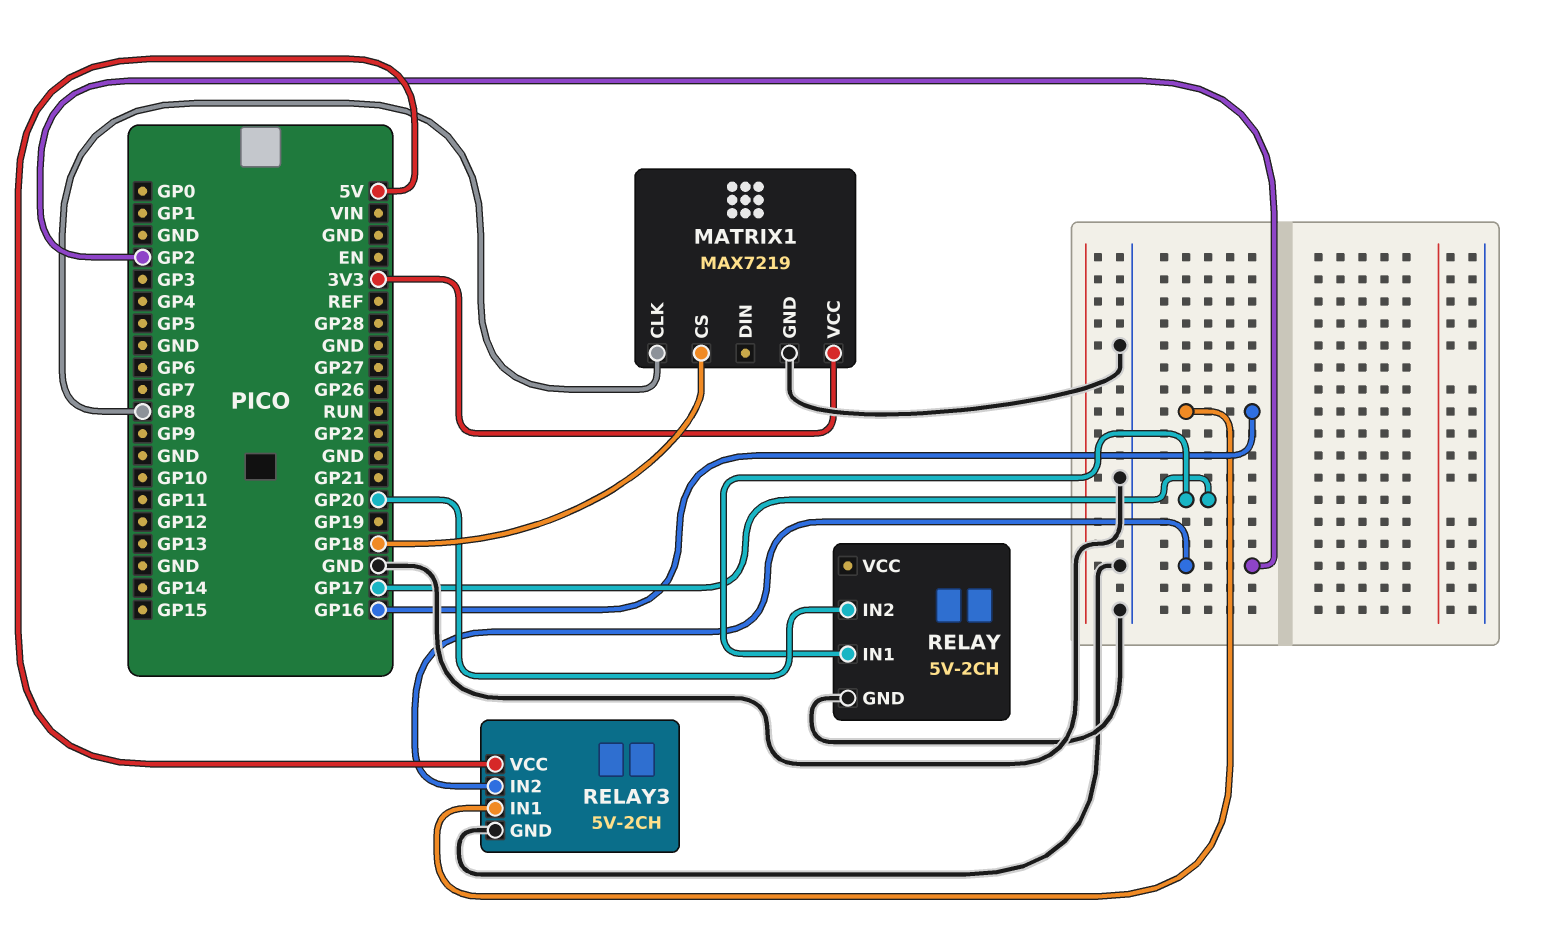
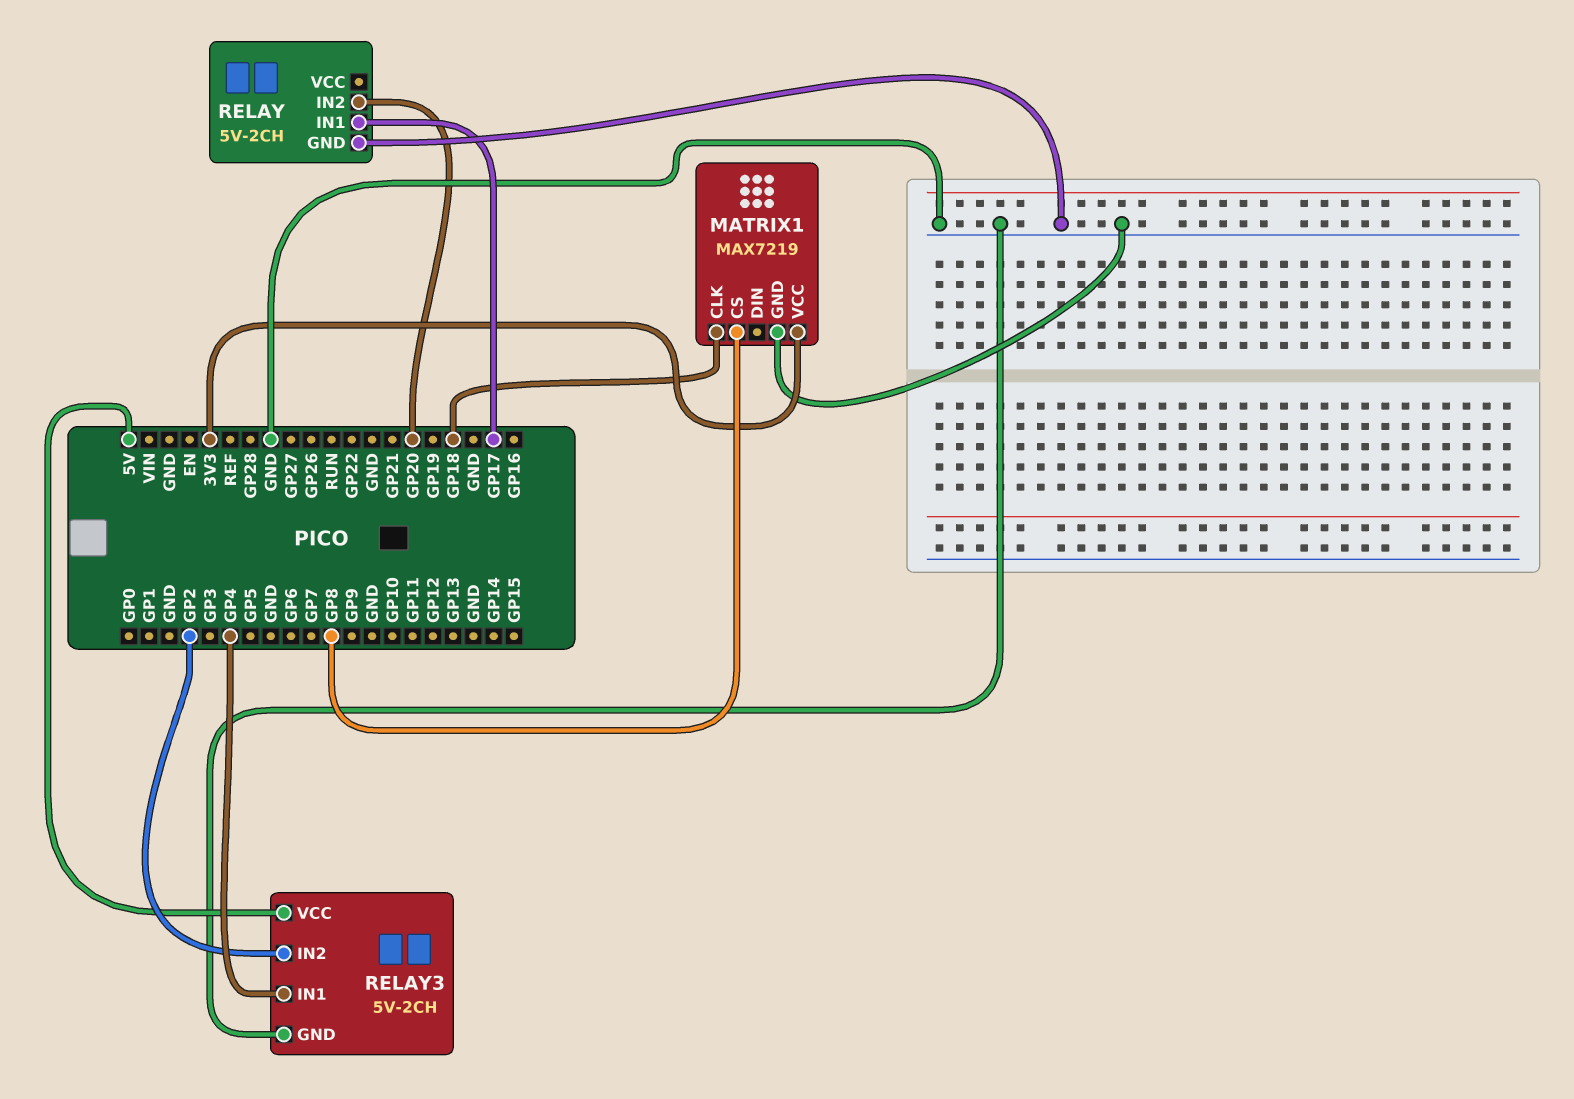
MATRIX1 pin CLK: GP8 -> GP18
MATRIX1 pin CS: GP18 -> GP8
RELAY3 pin IN1: GP16 -> GP4

